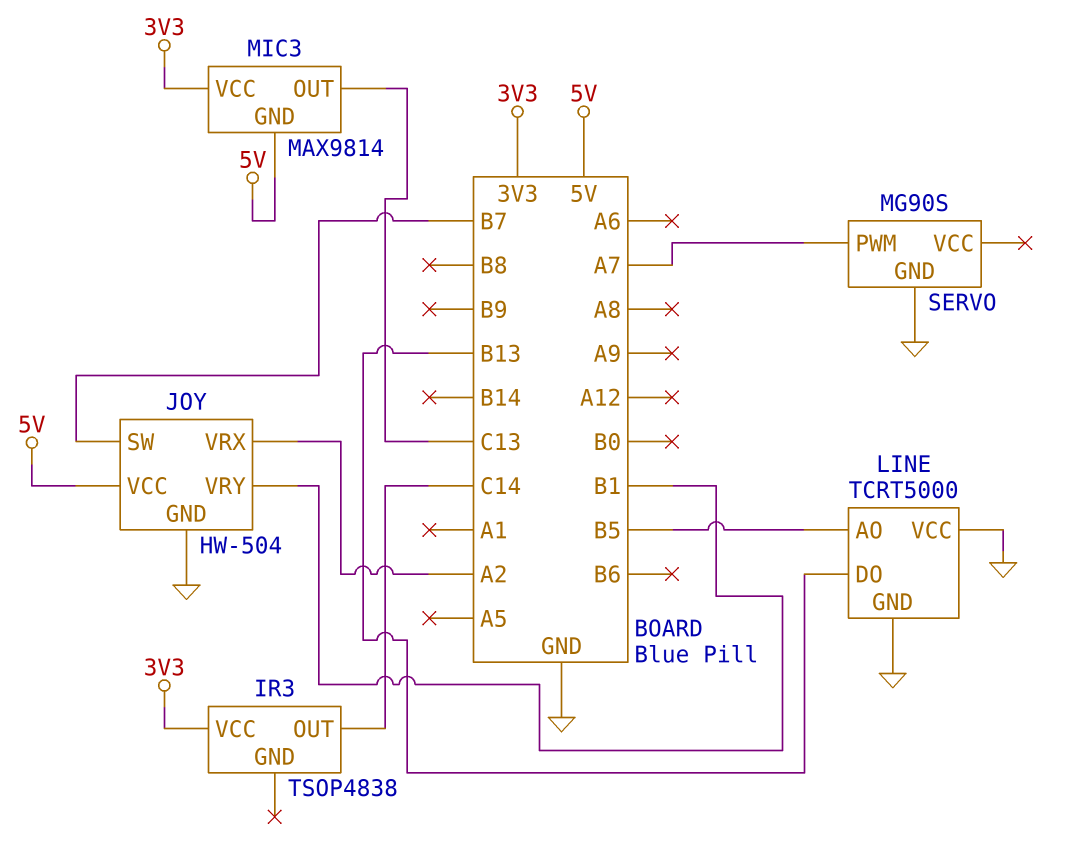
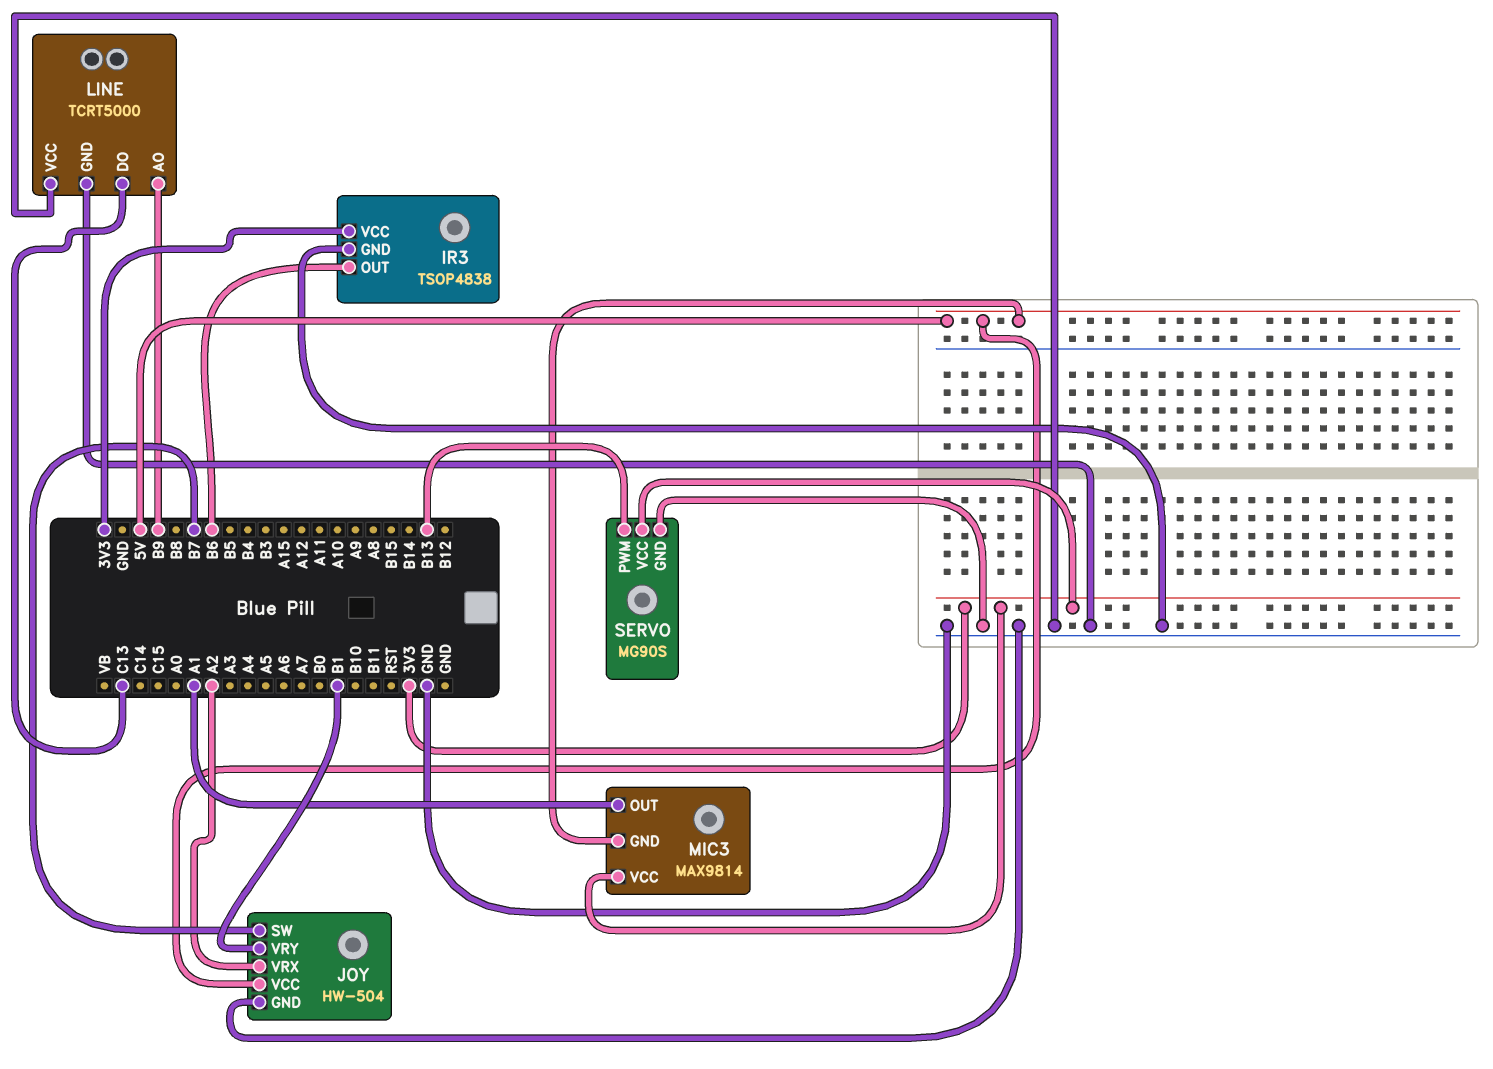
IR3 pin GND: none -> GND
IR3 pin OUT: C14 -> B6
LINE pin AO: B5 -> B9
LINE pin DO: B13 -> C13
MIC3 pin OUT: C13 -> A1
SERVO pin PWM: A7 -> B13
SERVO pin VCC: none -> 3V3

